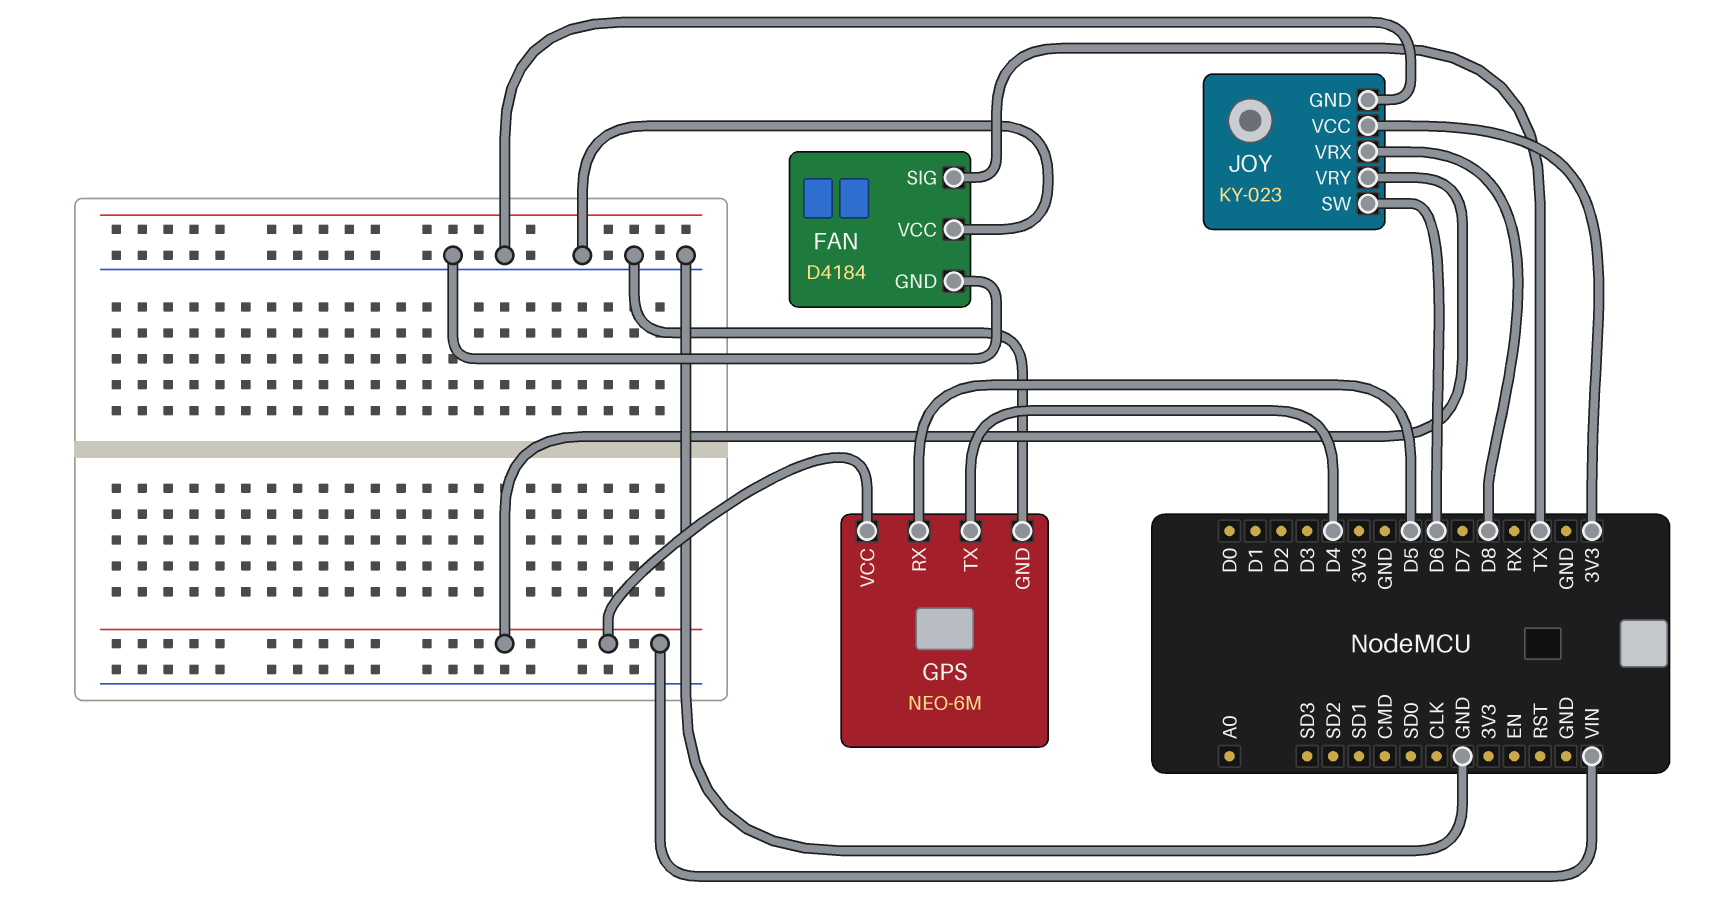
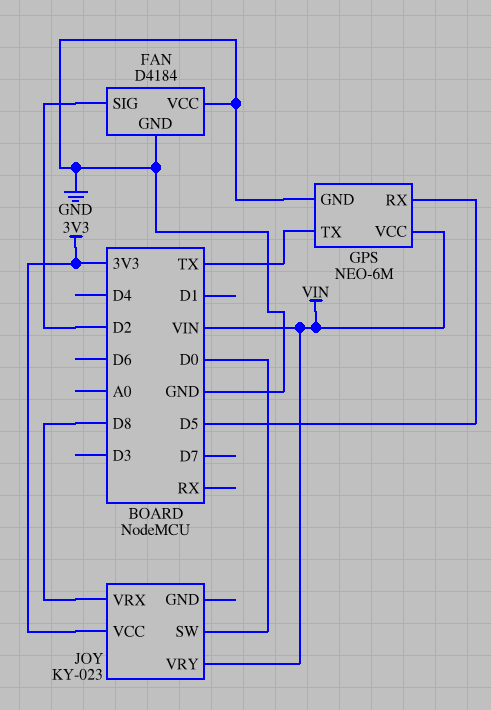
FAN pin SIG: TX -> D2
GPS pin TX: D4 -> TX
JOY pin GND: GND -> none
JOY pin SW: D6 -> D0

